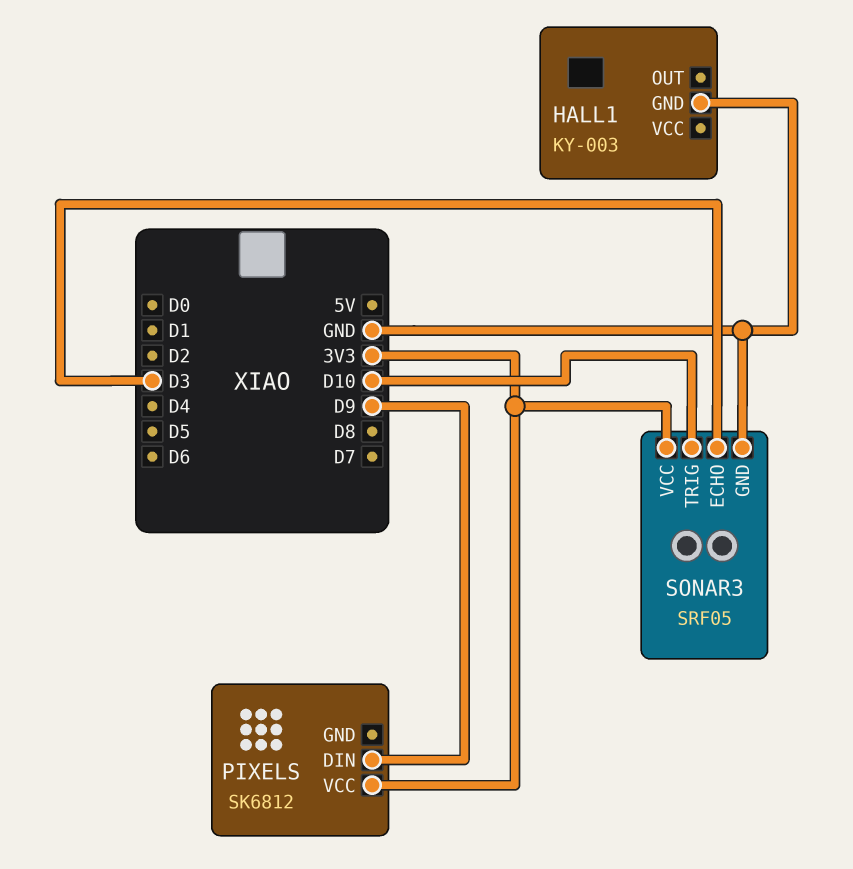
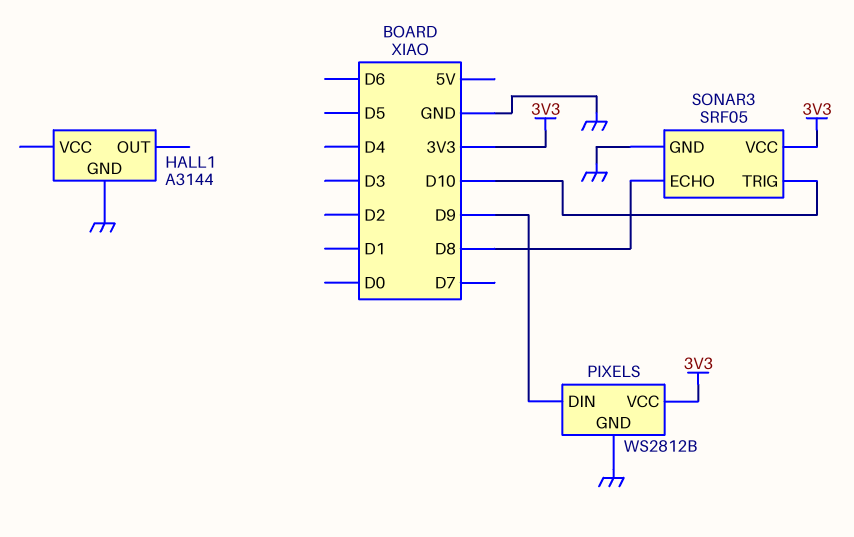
HALL1: KY-003 -> A3144
PIXELS: SK6812 -> WS2812B
PIXELS pin GND: none -> GND
SONAR3 pin ECHO: D3 -> D8

